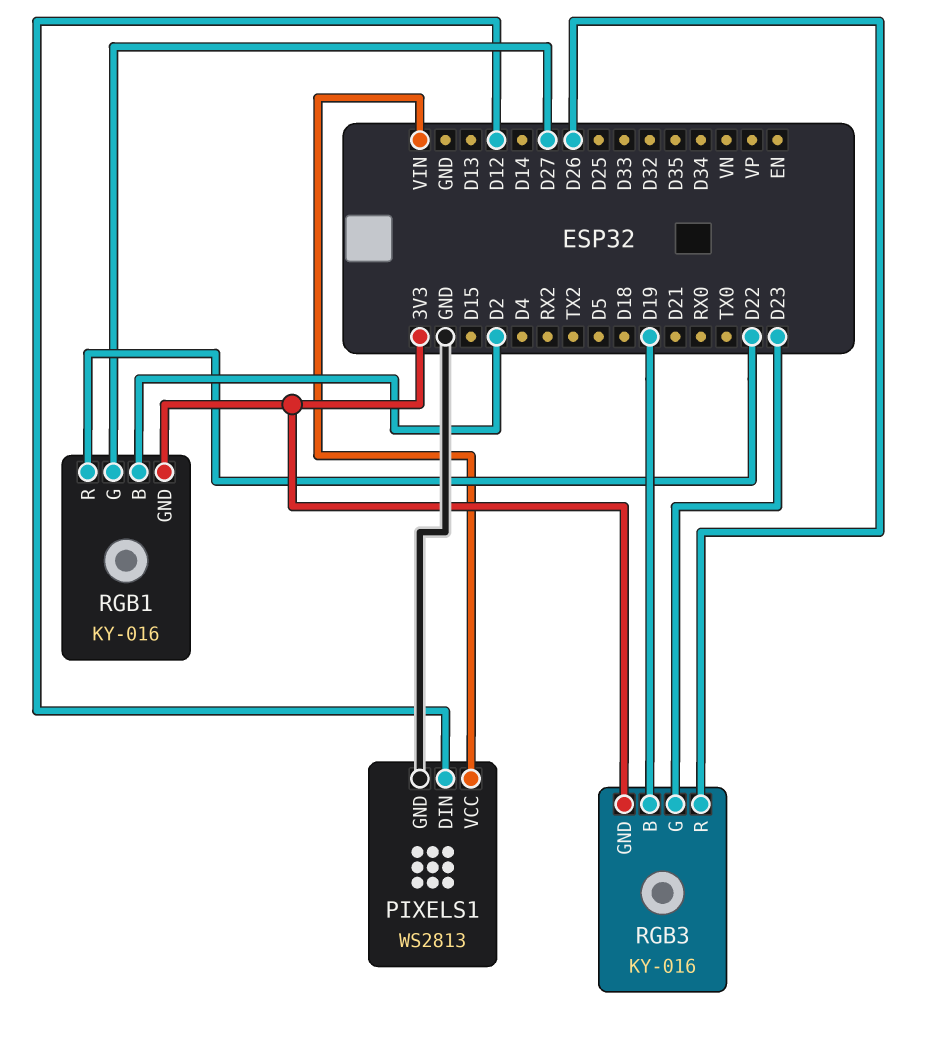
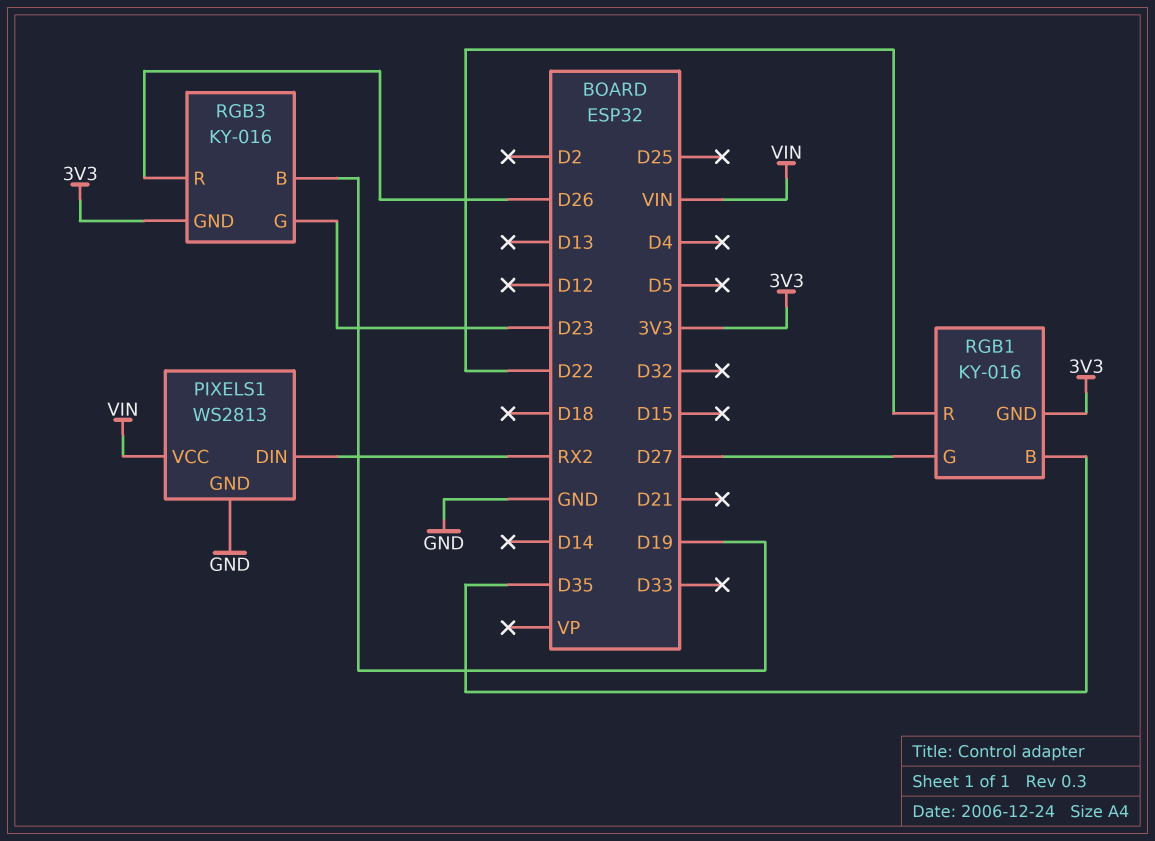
PIXELS1 pin DIN: D12 -> RX2
RGB1 pin B: D2 -> D35

